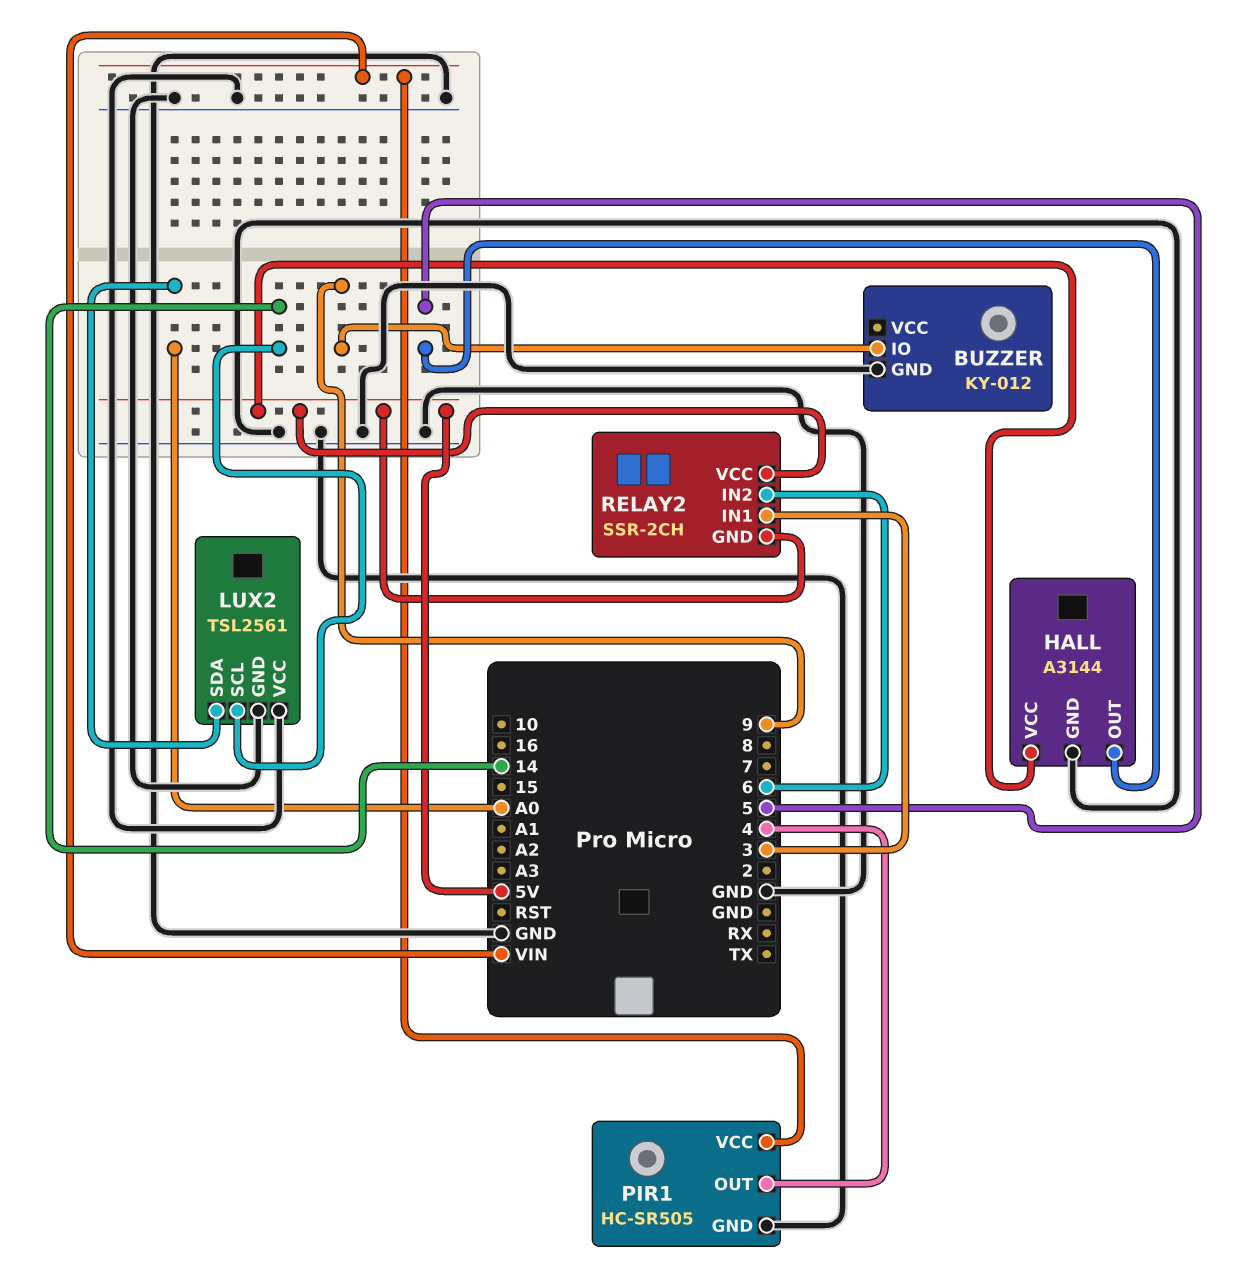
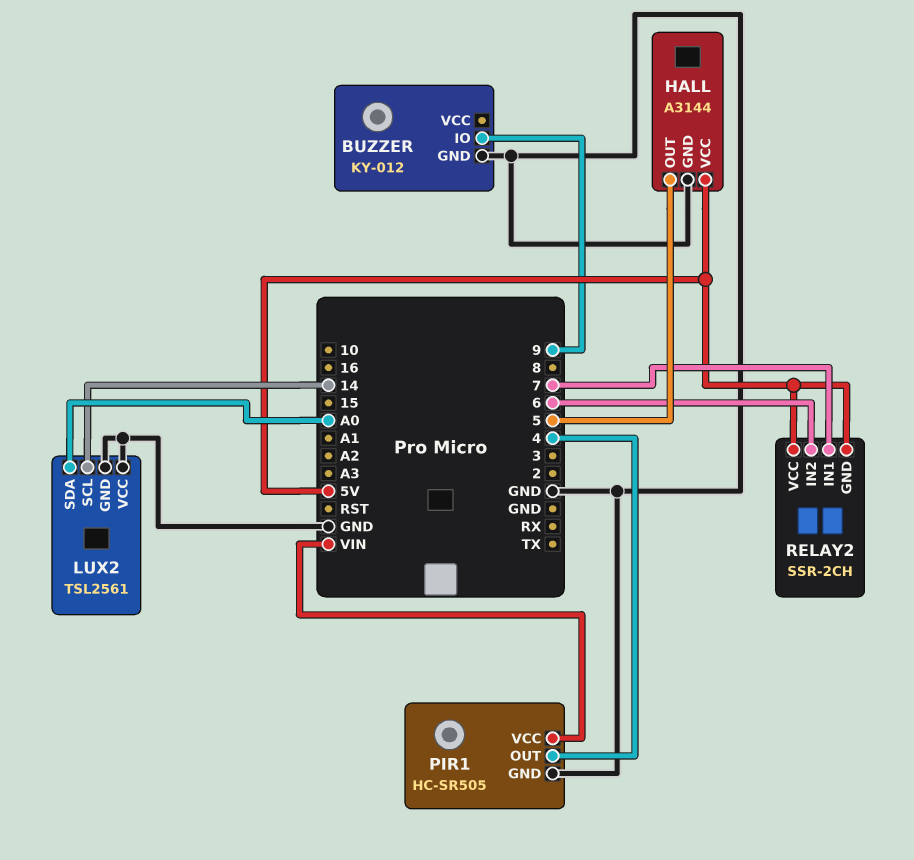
RELAY2 pin IN1: 3 -> 7

